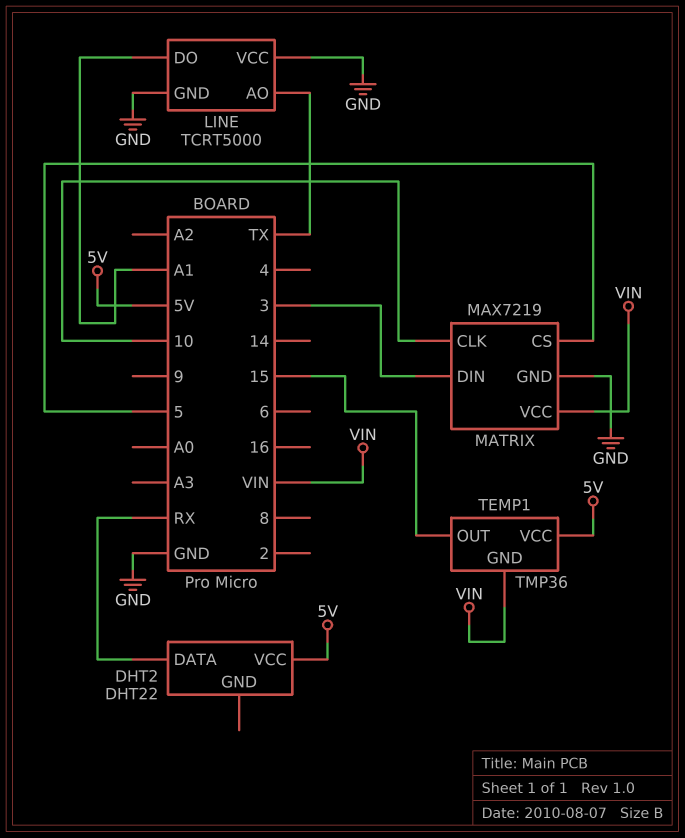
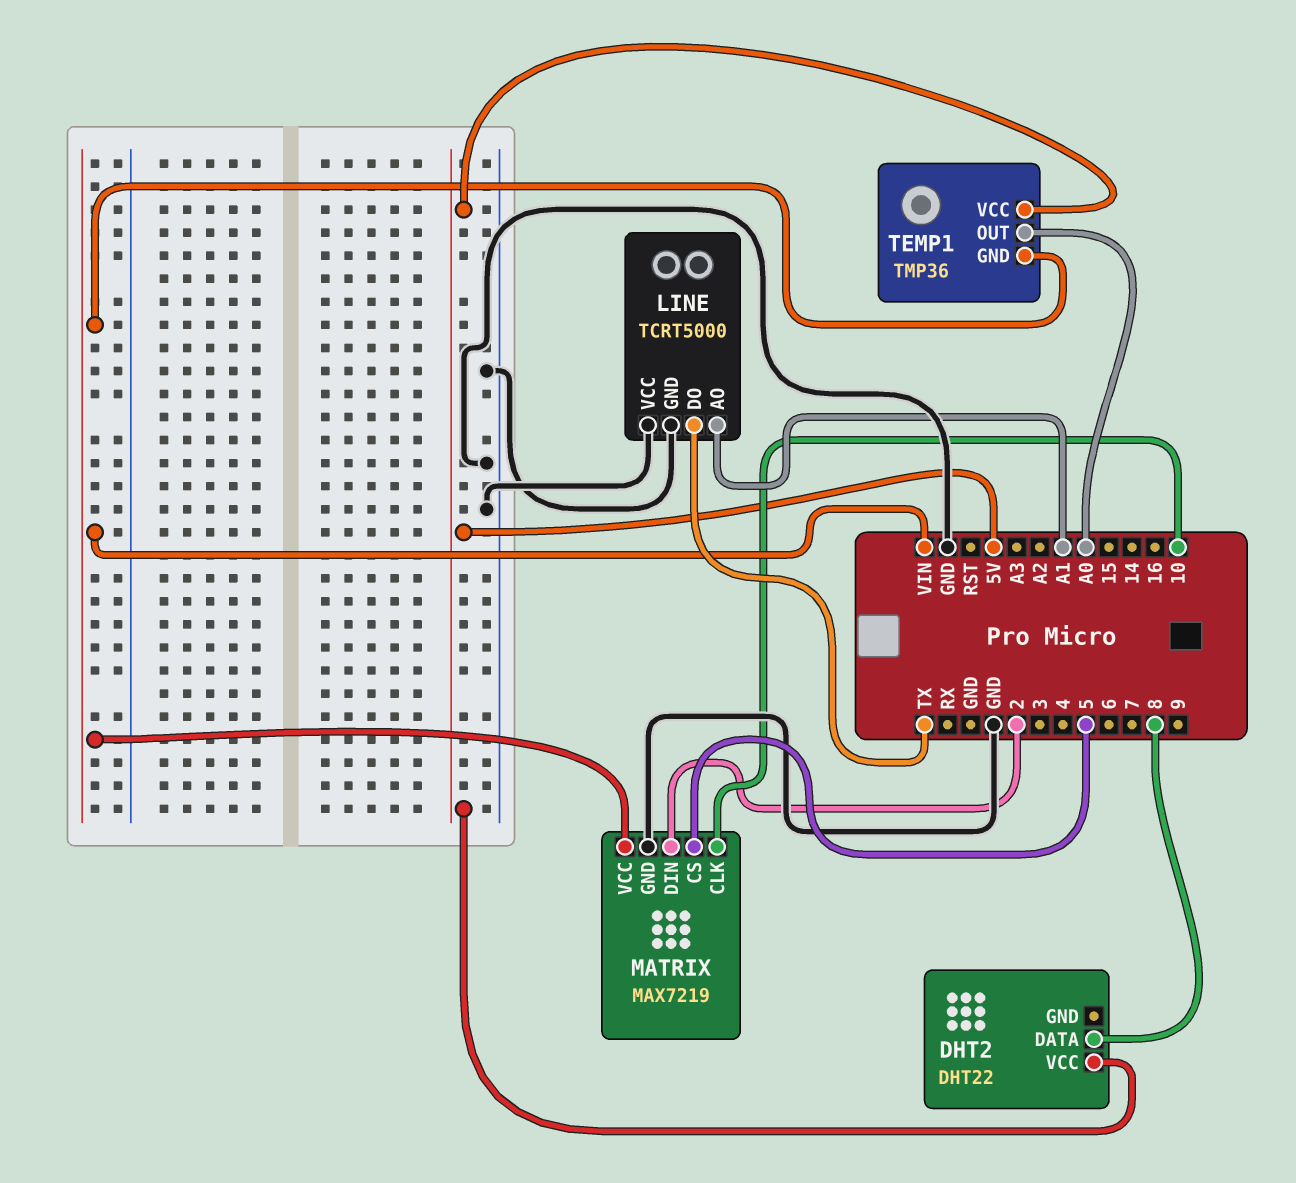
DHT2 pin DATA: RX -> 8
LINE pin AO: TX -> A1
LINE pin DO: A1 -> TX
MATRIX pin DIN: 3 -> 2
TEMP1 pin OUT: 15 -> A0

